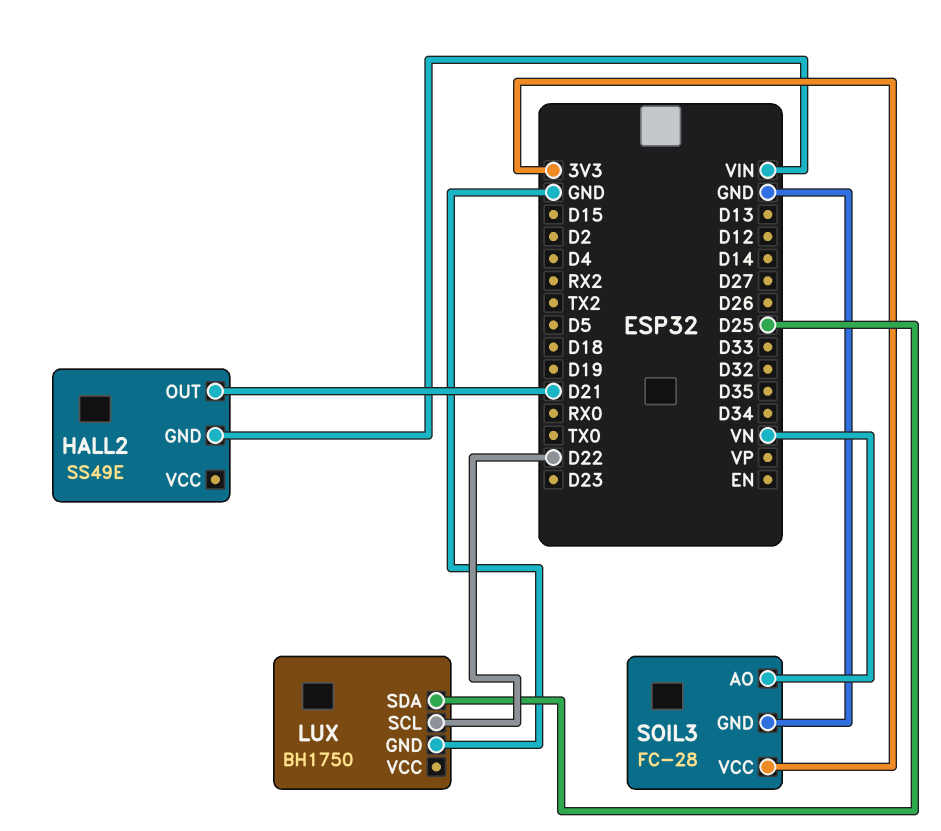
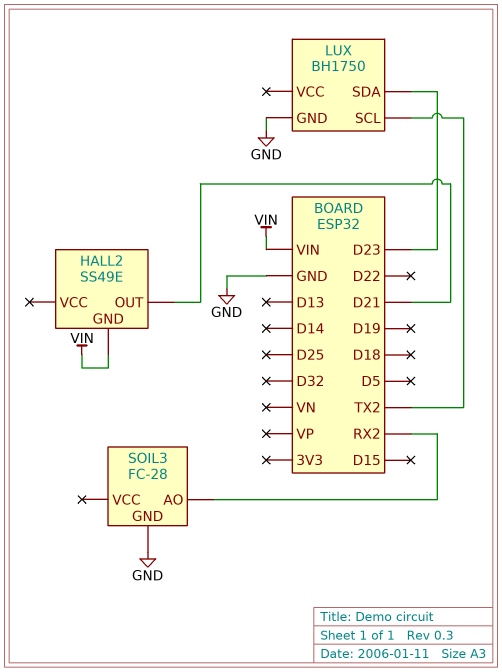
LUX pin SCL: D22 -> TX2
LUX pin SDA: D25 -> D23
SOIL3 pin AO: VN -> RX2
SOIL3 pin VCC: 3V3 -> none

